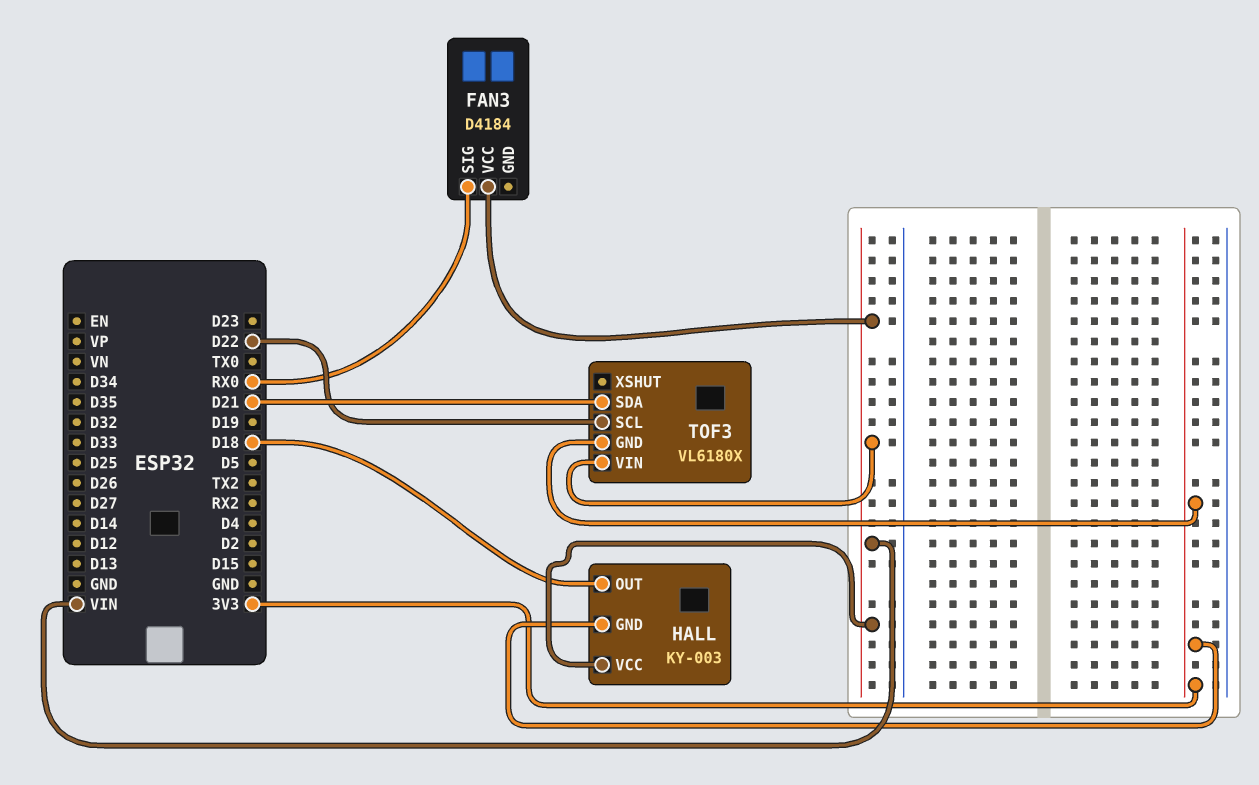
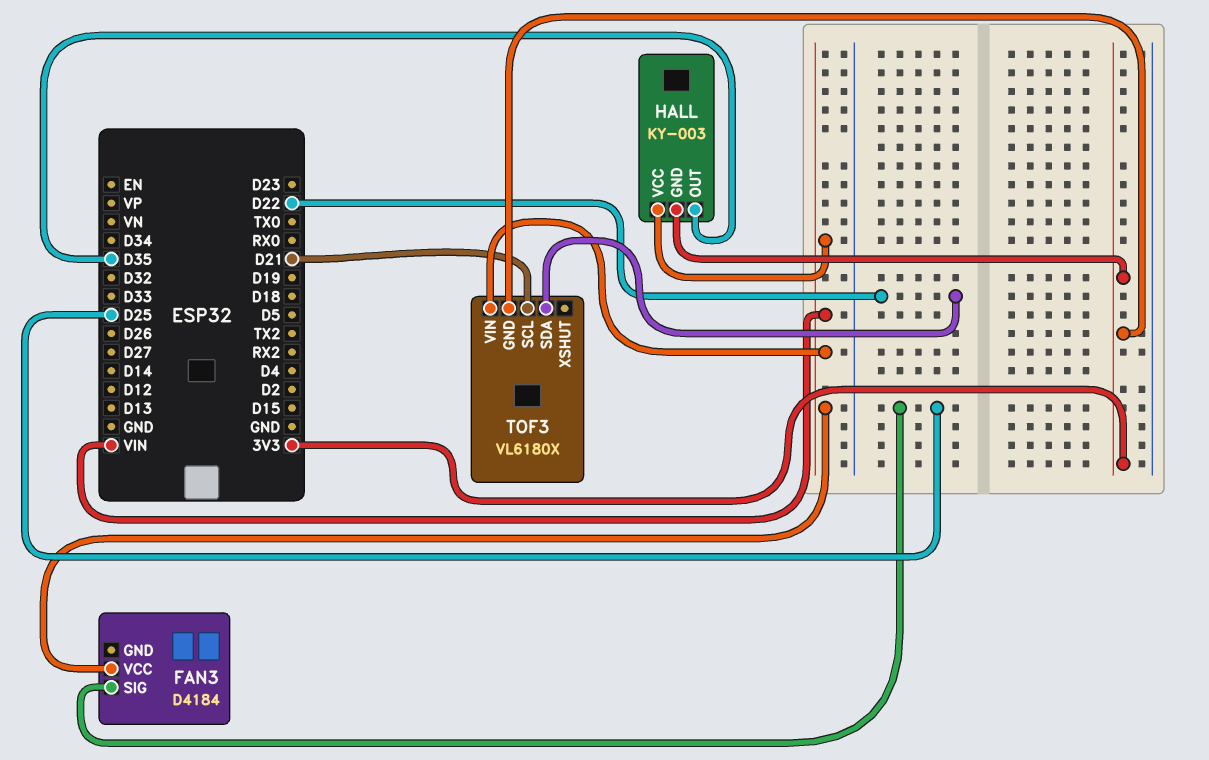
FAN3 pin SIG: RX0 -> D25
HALL pin OUT: D18 -> D35
TOF3 pin SCL: D22 -> D21
TOF3 pin SDA: D21 -> D22

